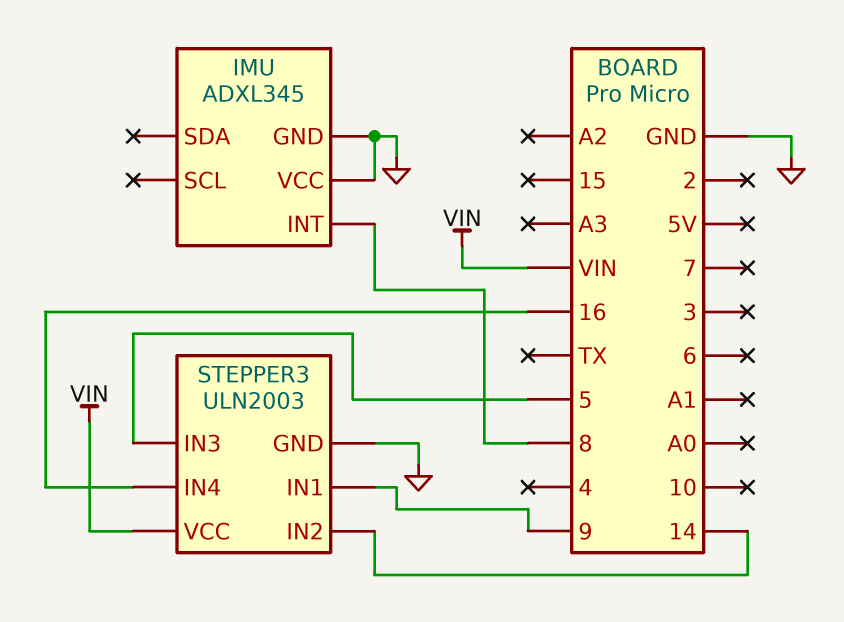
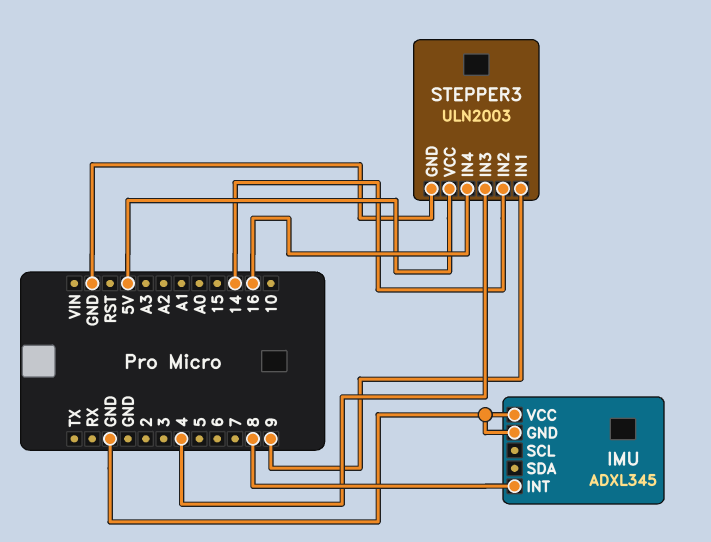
STEPPER3 pin IN3: 5 -> 4
STEPPER3 pin VCC: VIN -> 5V

